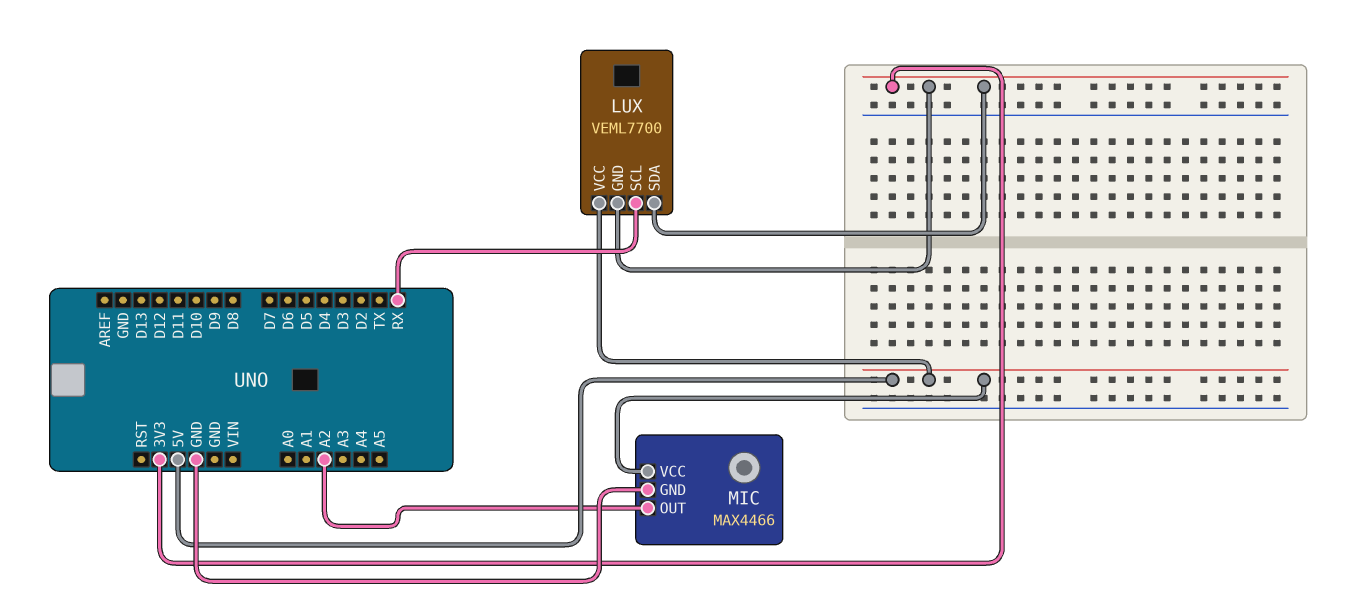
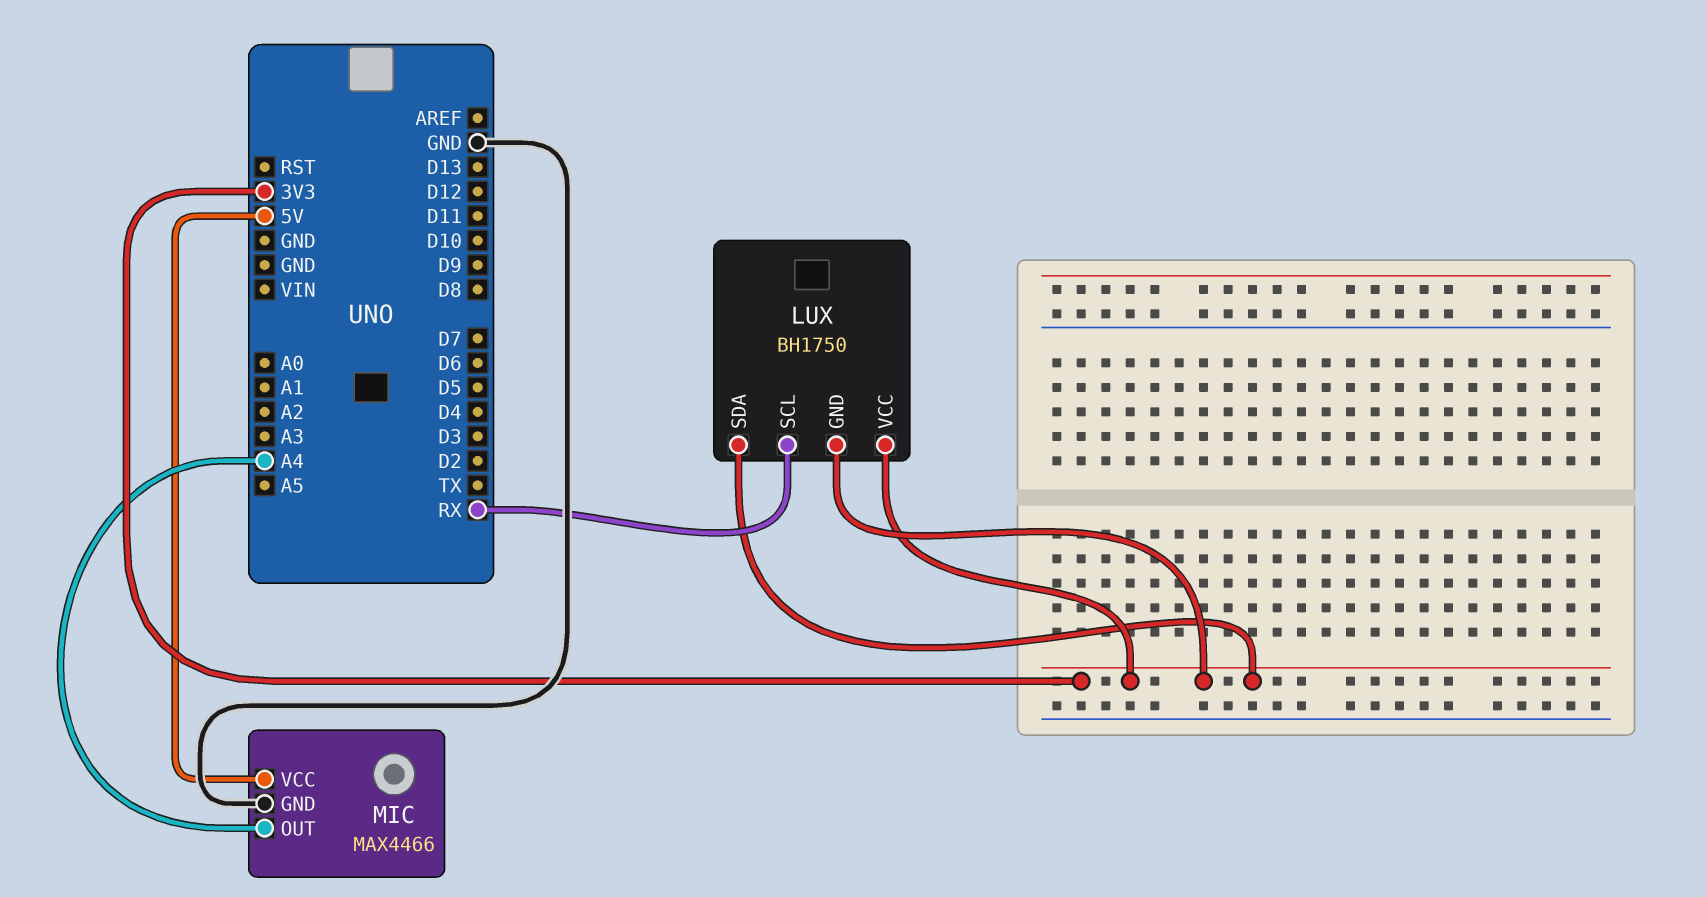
LUX: VEML7700 -> BH1750
LUX pin VCC: 5V -> 3V3
MIC pin OUT: A2 -> A4

